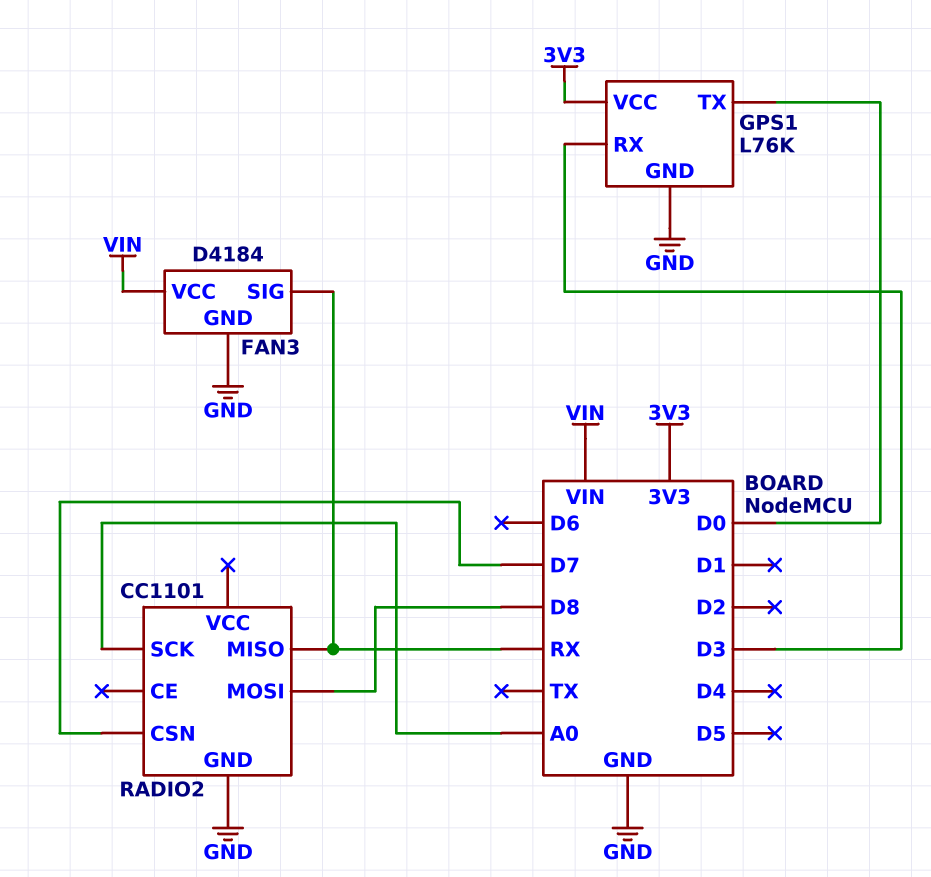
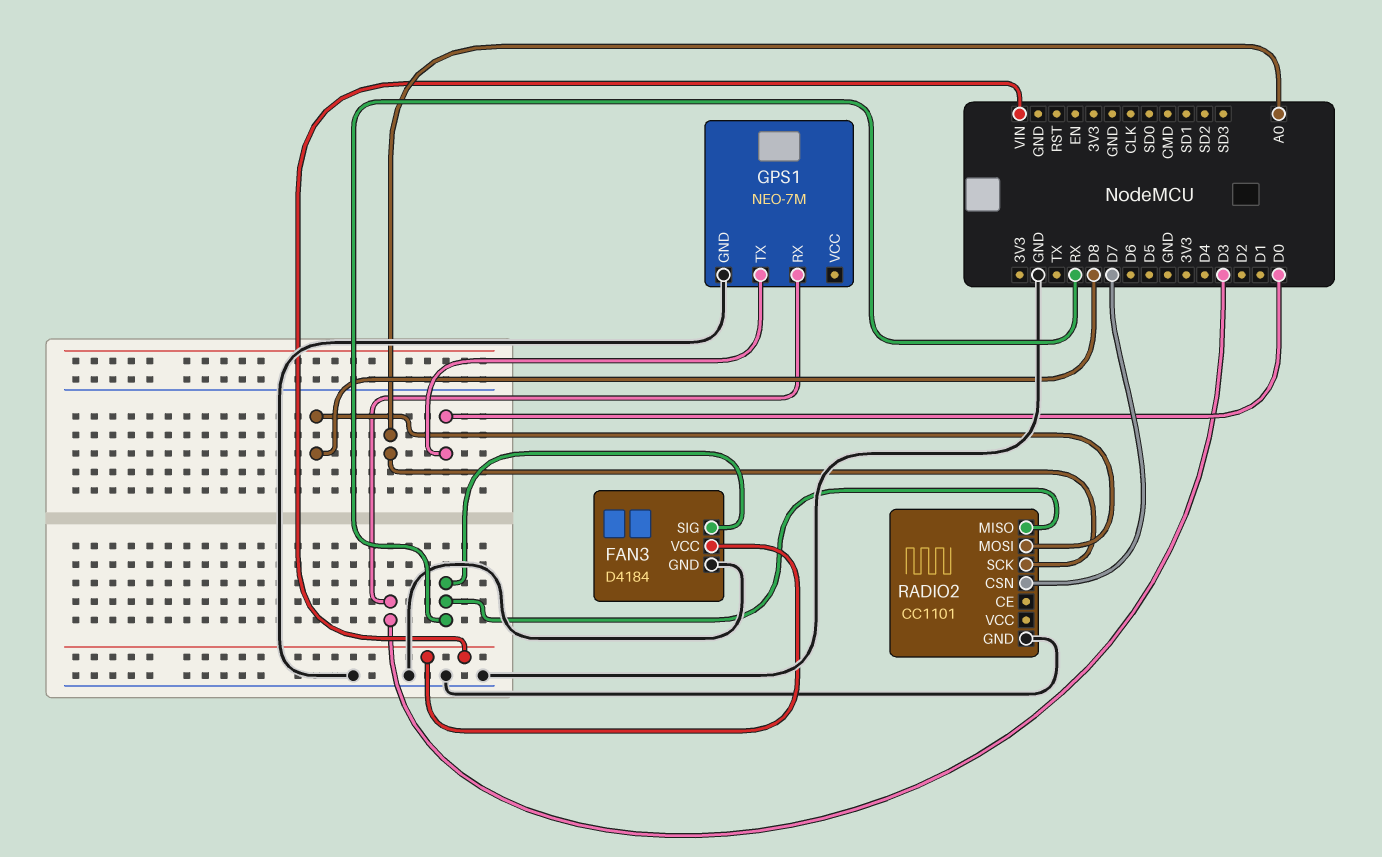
GPS1: L76K -> NEO-7M
GPS1 pin VCC: 3V3 -> none

